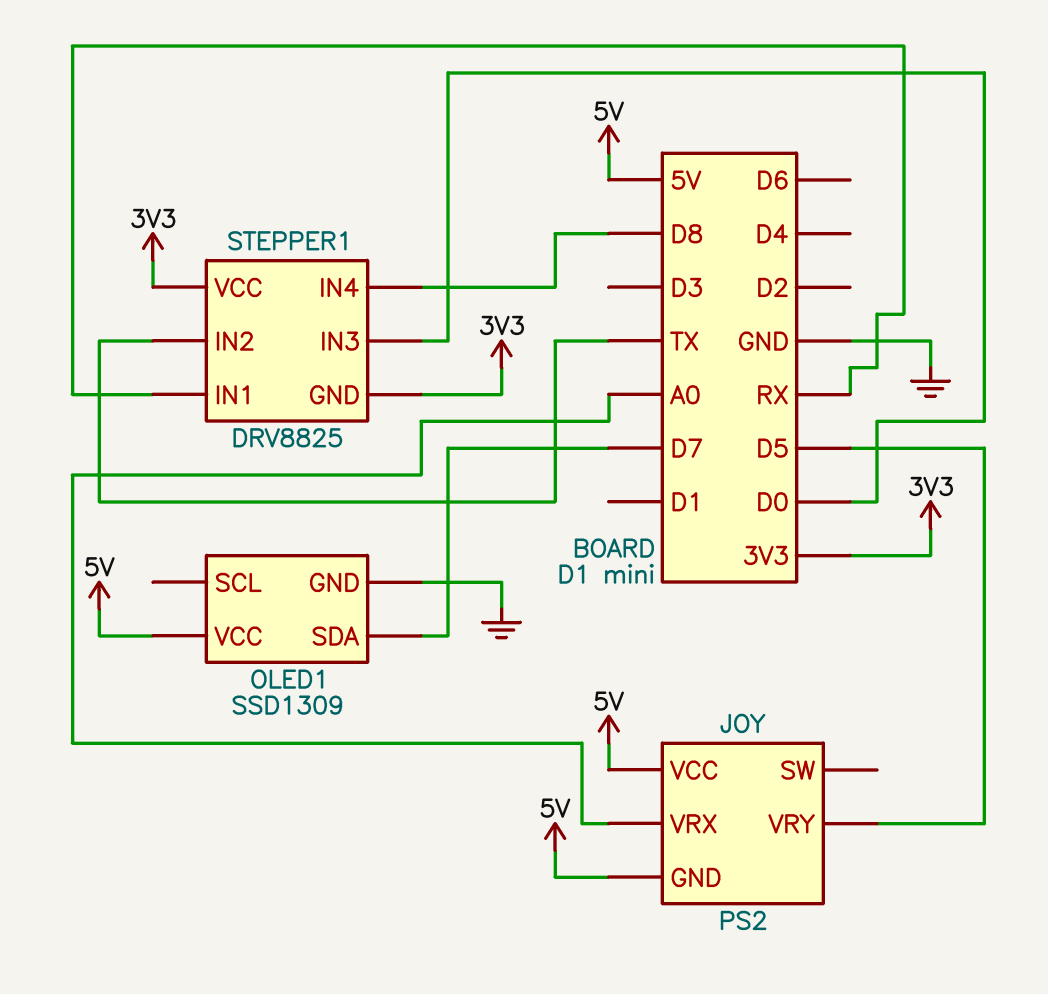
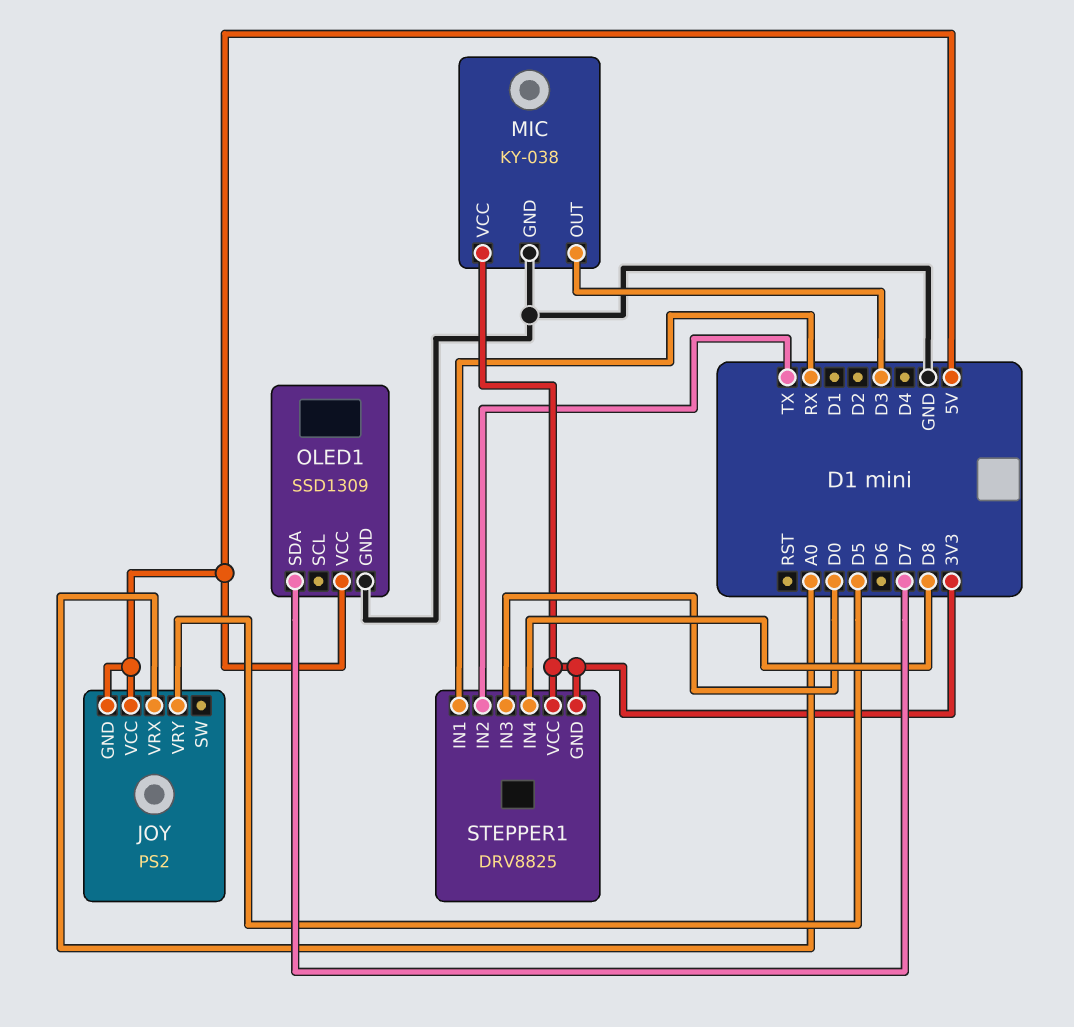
MIC: none -> KY-038
MIC pin GND: none -> GND
MIC pin OUT: none -> D3
MIC pin VCC: none -> 3V3

